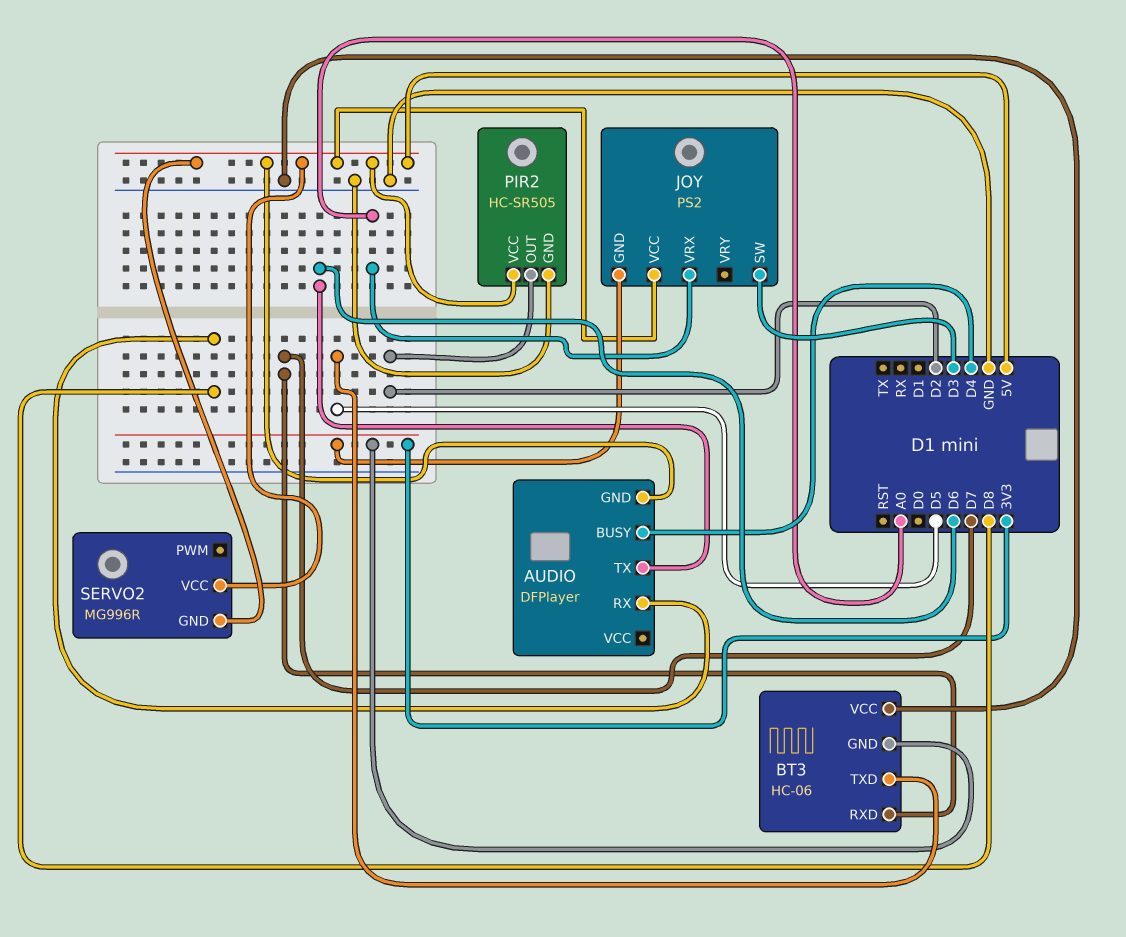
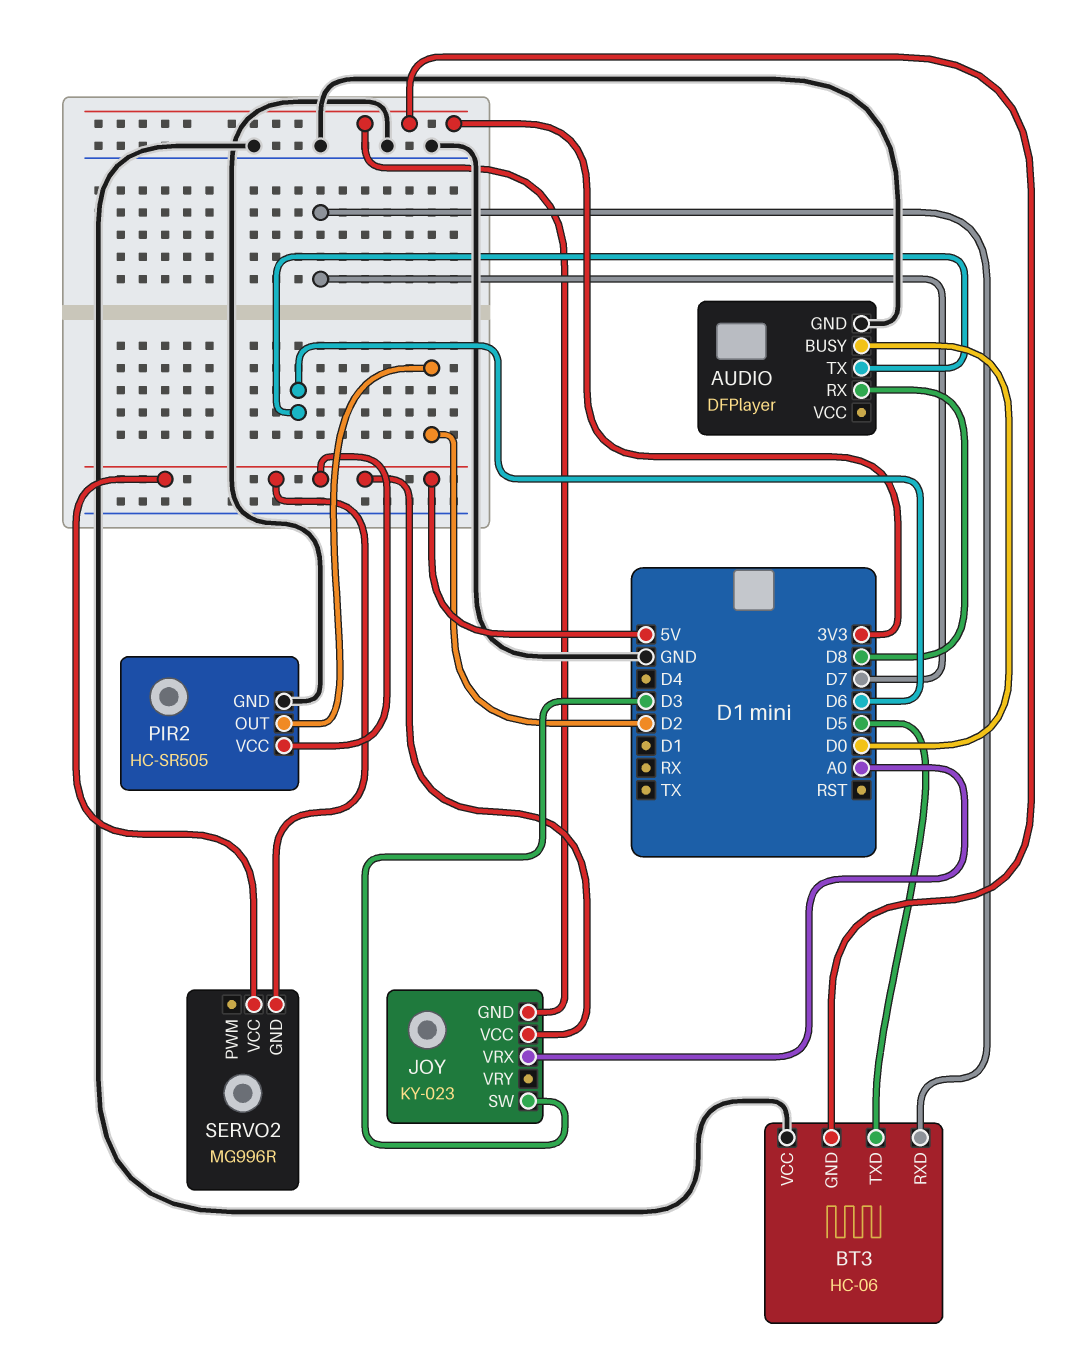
AUDIO pin BUSY: D4 -> D0
AUDIO pin GND: 5V -> GND
JOY: PS2 -> KY-023

